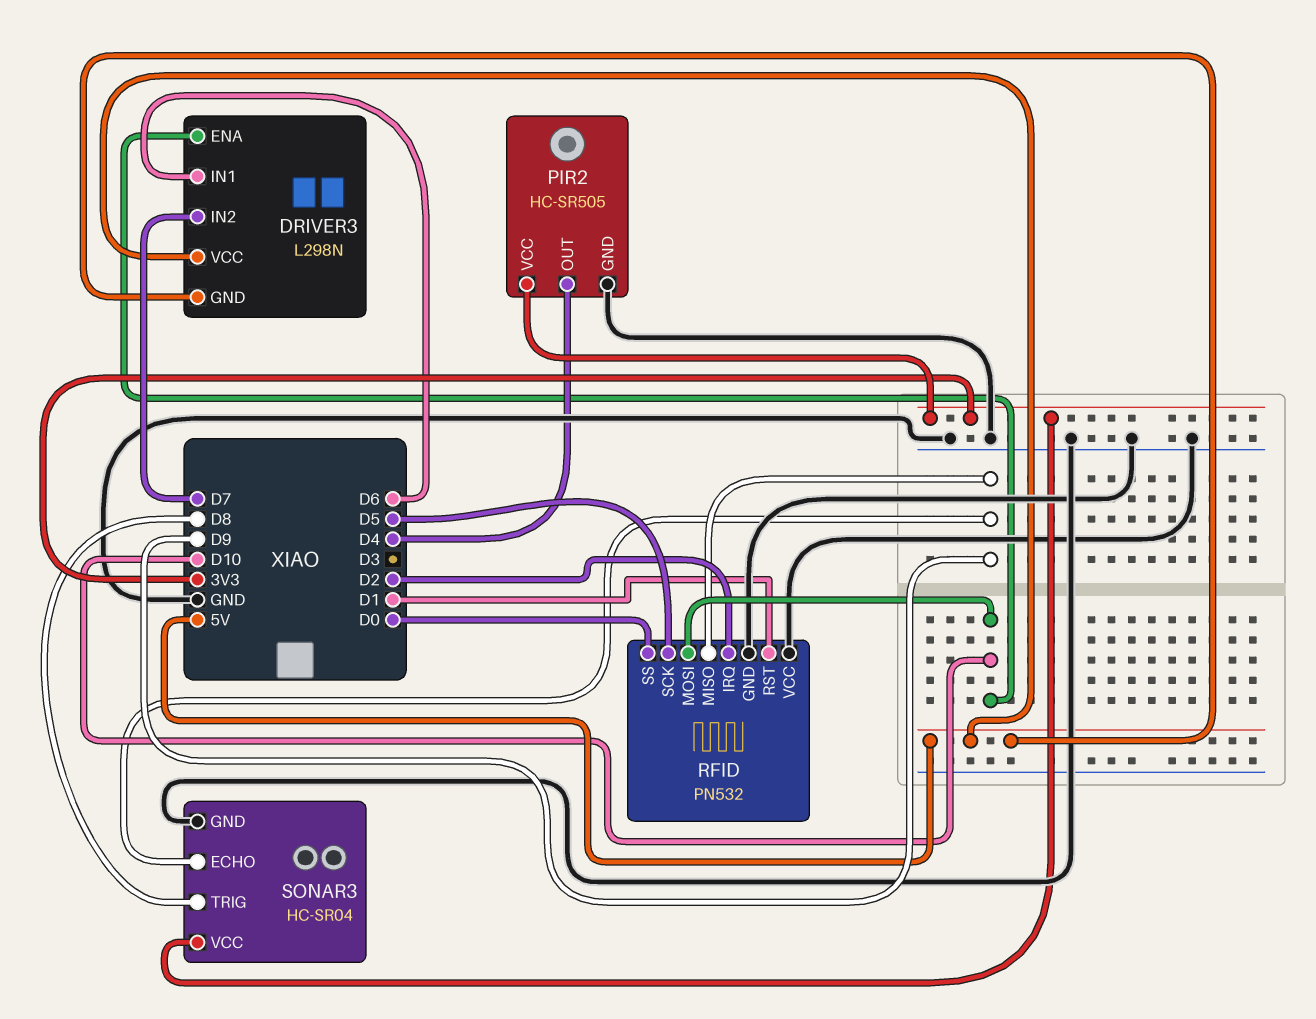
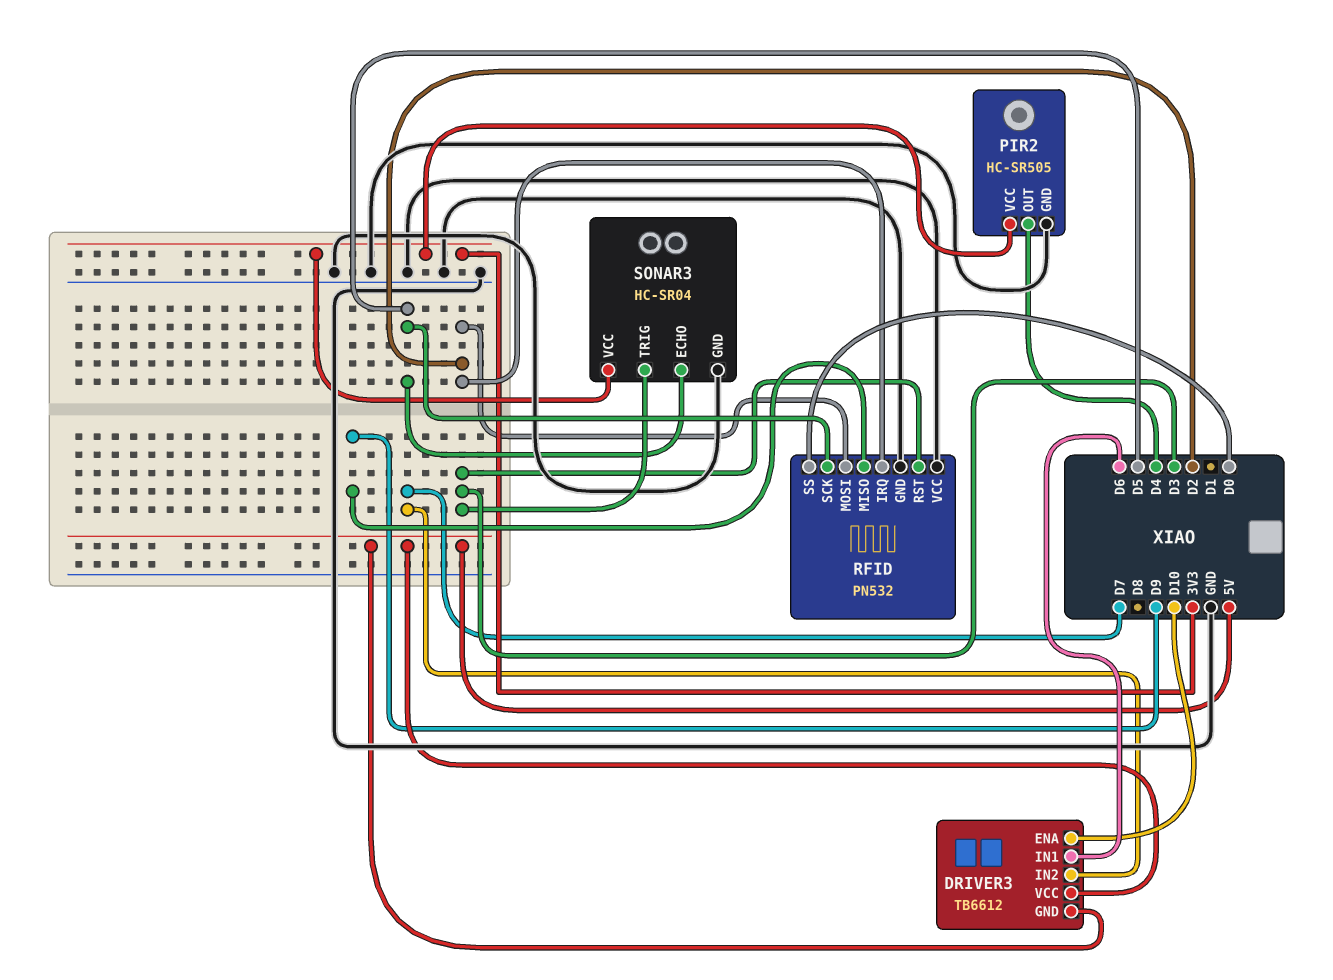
DRIVER3: L298N -> TB6612
RFID pin MOSI: D10 -> D2
RFID pin RST: D1 -> D3
SONAR3 pin ECHO: D9 -> D5
SONAR3 pin TRIG: D8 -> D3

